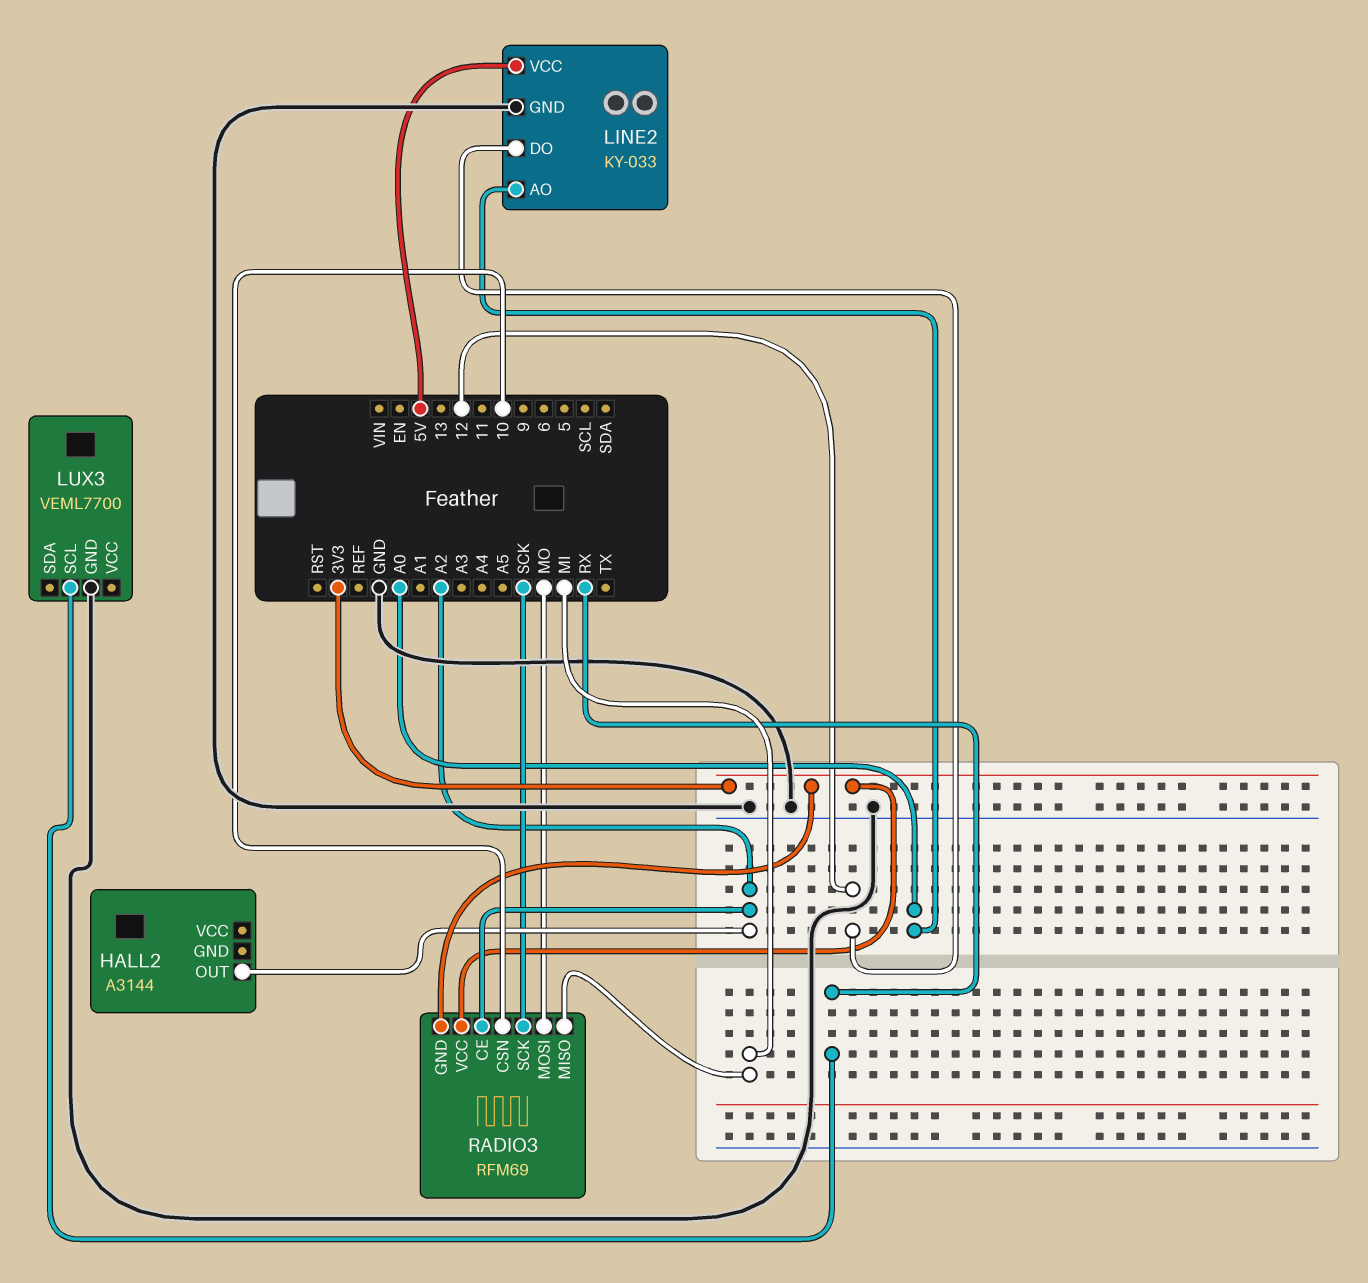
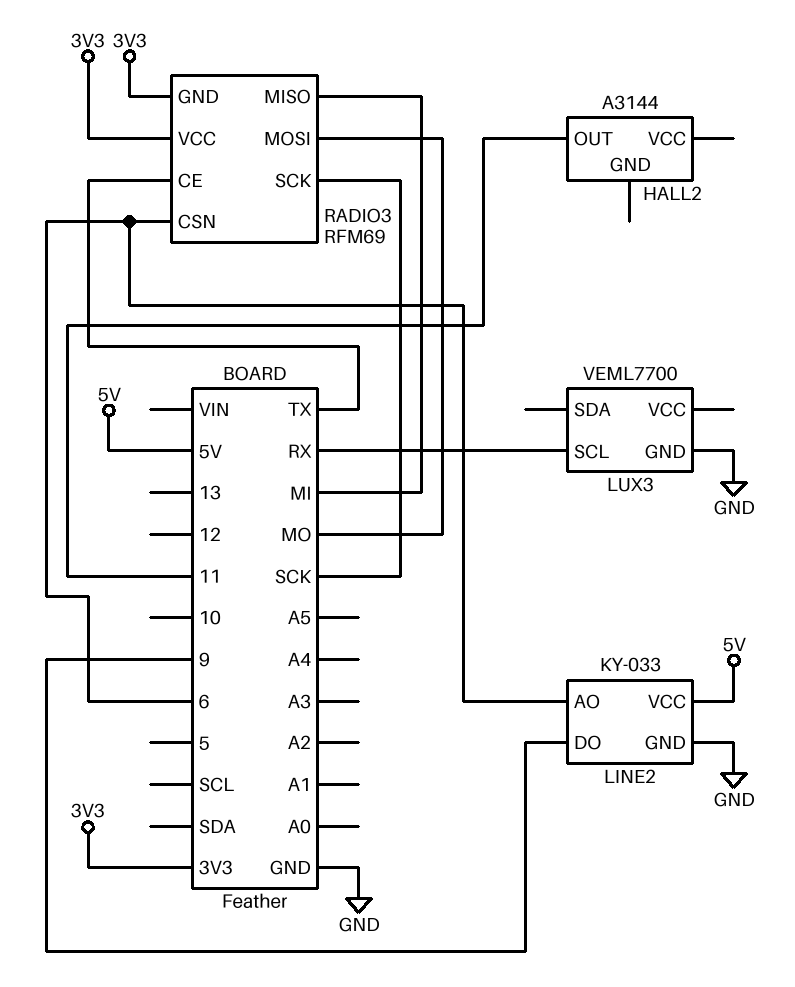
HALL2 pin OUT: A2 -> 11
LINE2 pin AO: A0 -> 6
LINE2 pin DO: 12 -> 9
RADIO3 pin CE: A2 -> TX
RADIO3 pin CSN: 10 -> 6

